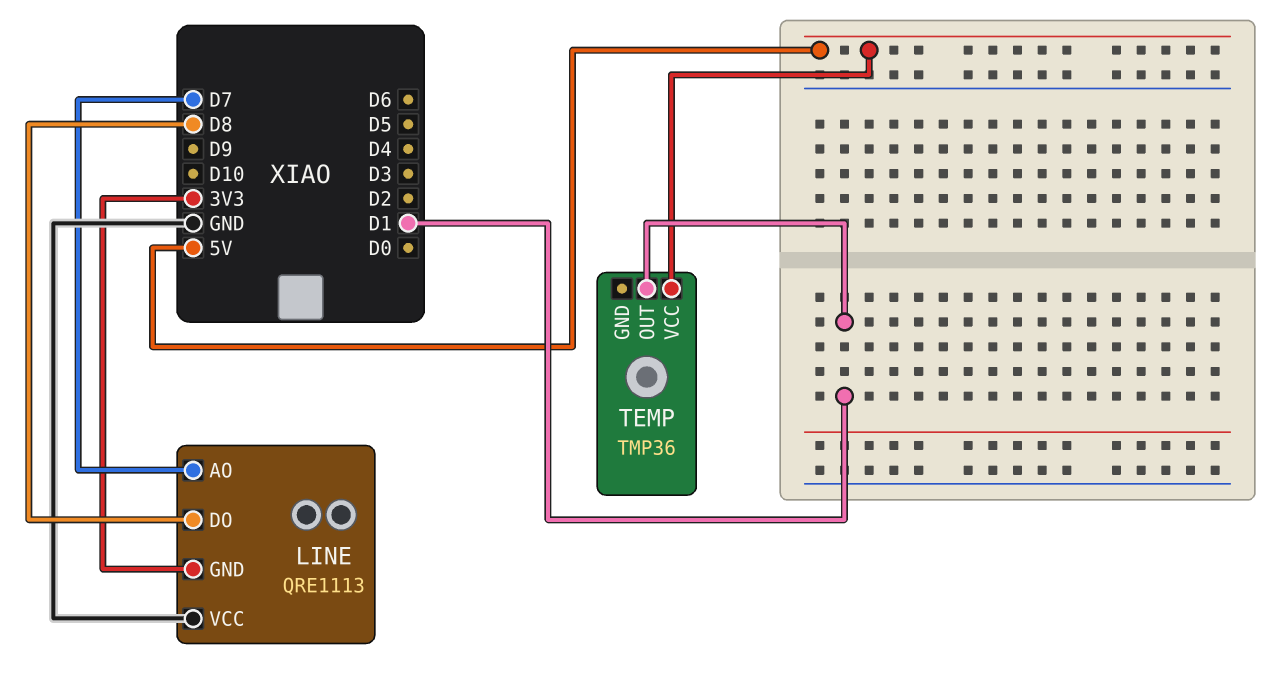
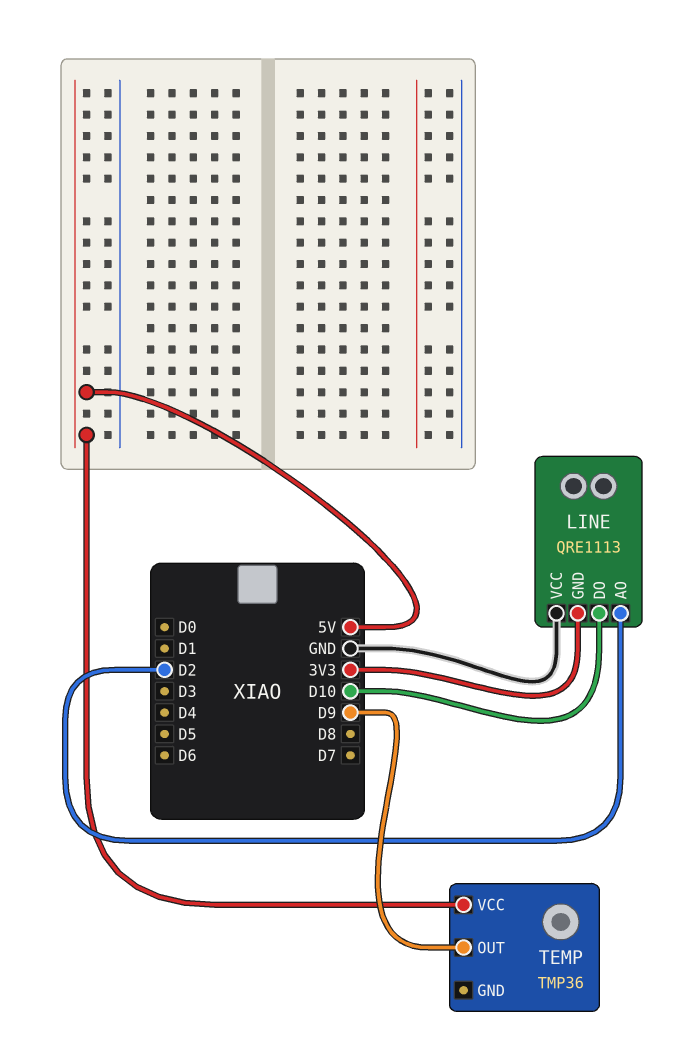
LINE pin AO: D7 -> D2
LINE pin DO: D8 -> D10
TEMP pin OUT: D1 -> D9

